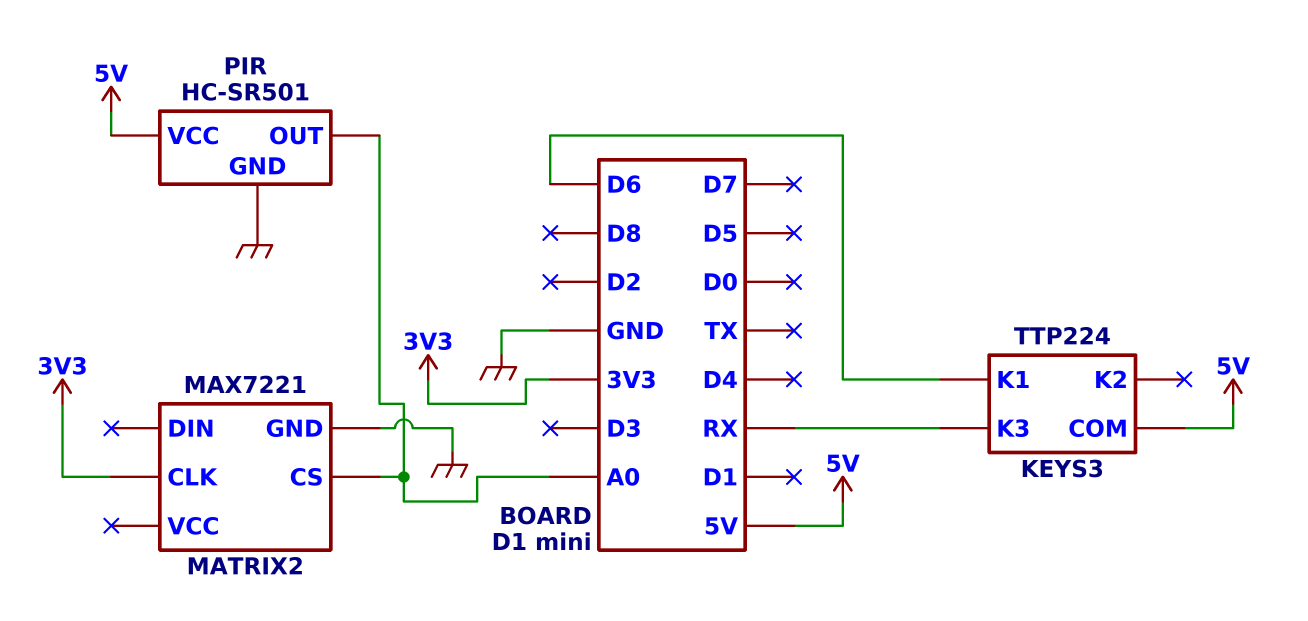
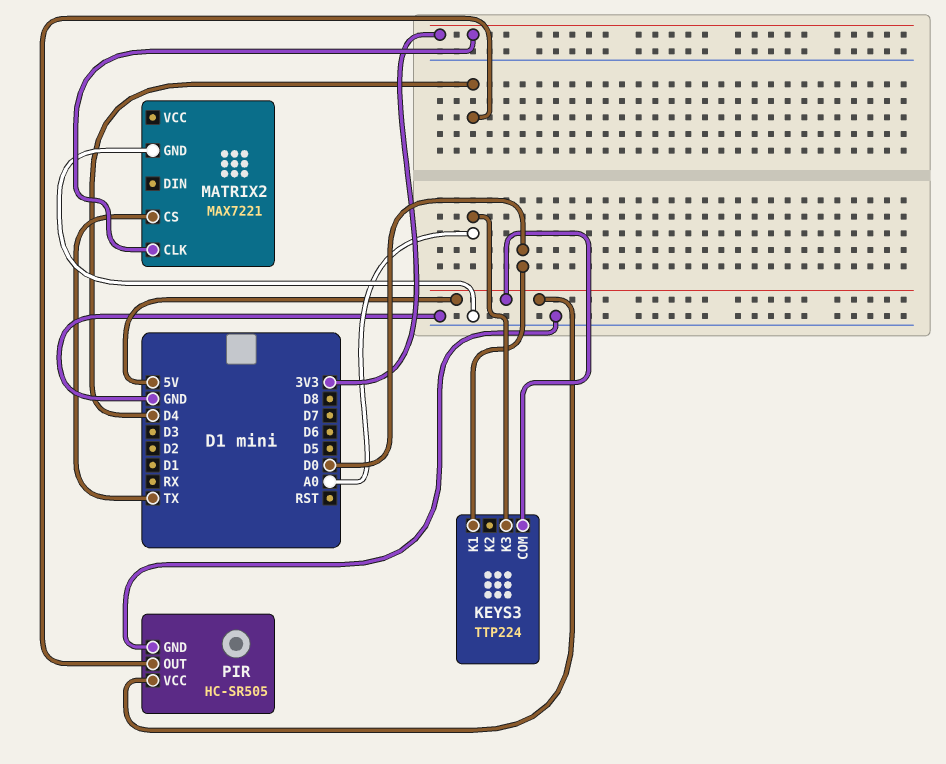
KEYS3 pin K1: D6 -> D0
KEYS3 pin K3: RX -> A0
MATRIX2 pin CS: A0 -> TX
PIR: HC-SR501 -> HC-SR505
PIR pin OUT: A0 -> D4

